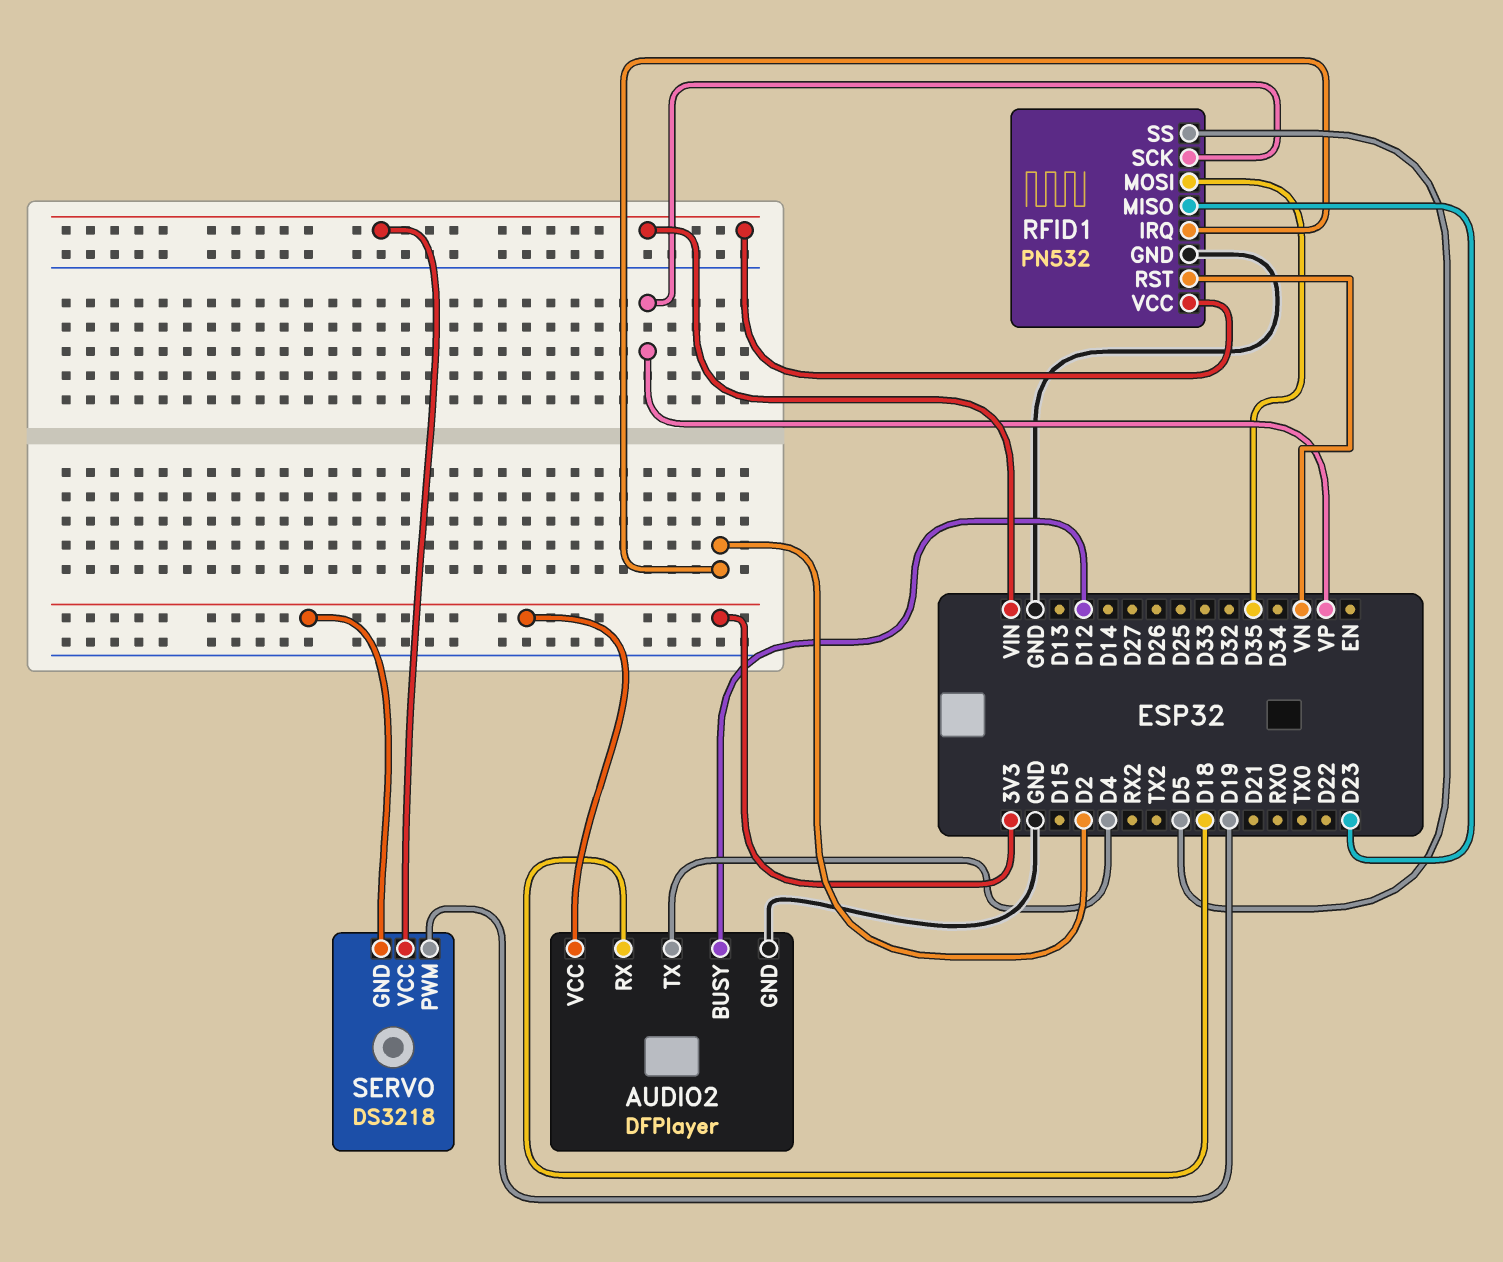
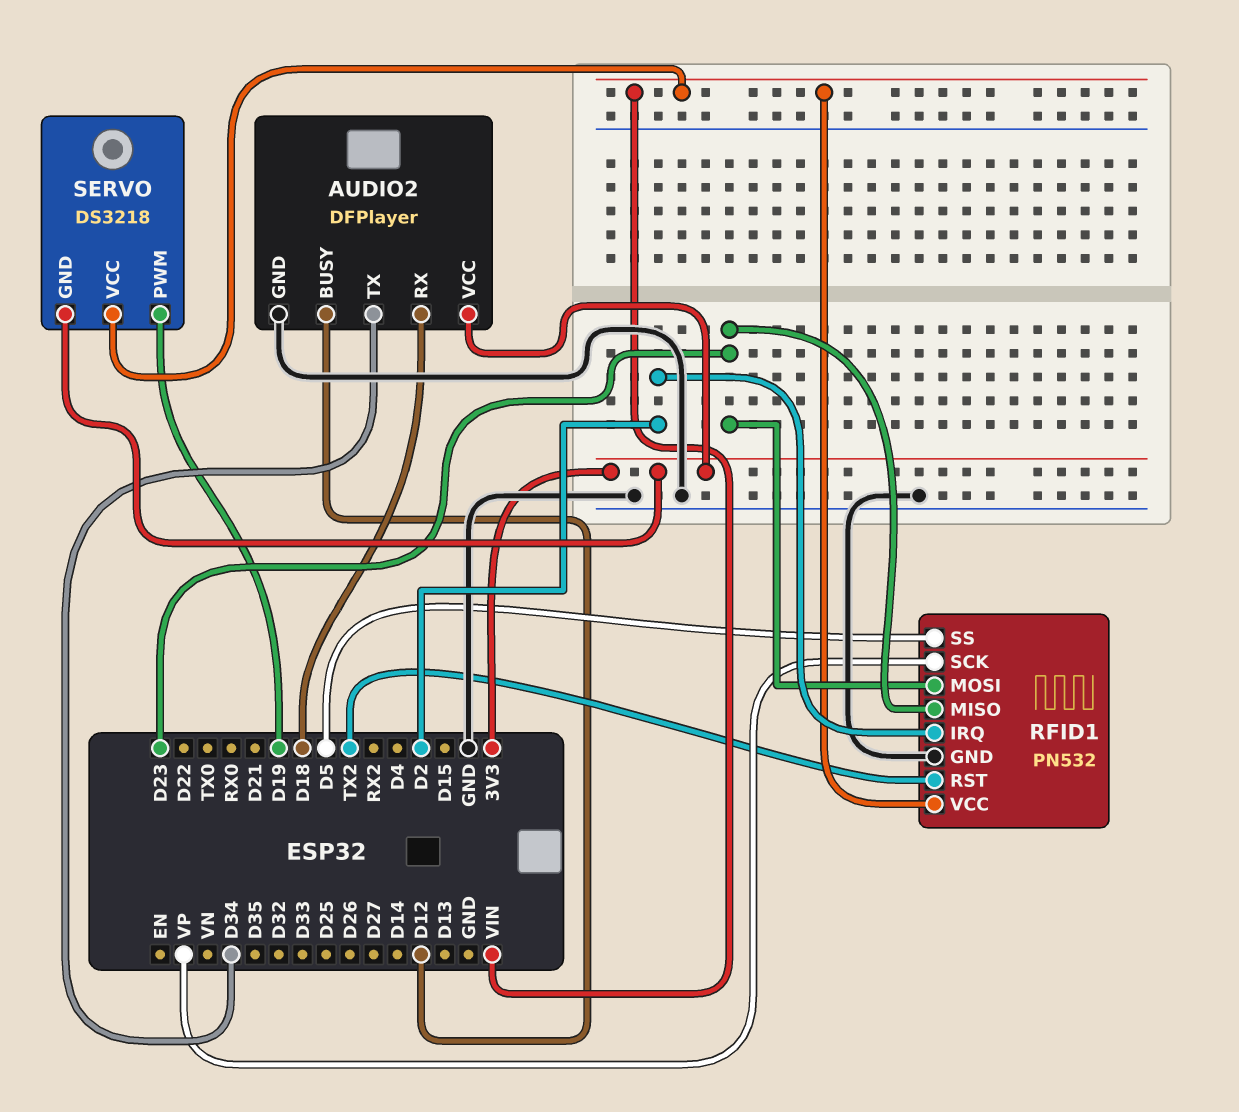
AUDIO2 pin TX: D4 -> D34
RFID1 pin MOSI: D35 -> D23
RFID1 pin RST: VN -> TX2

